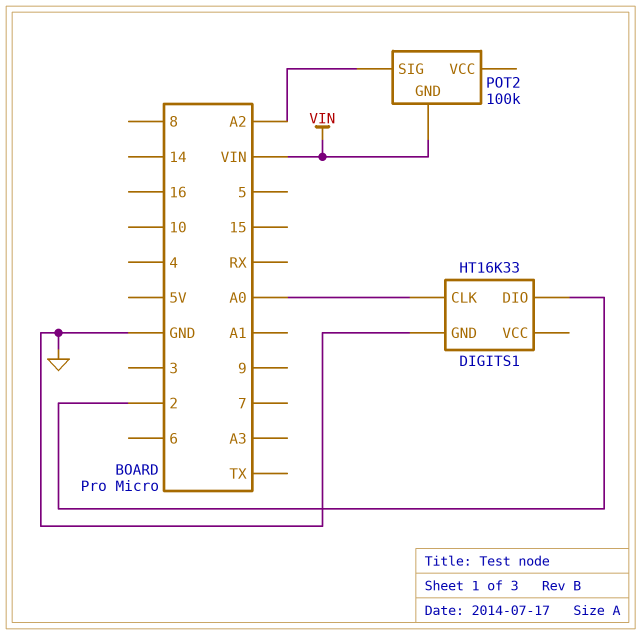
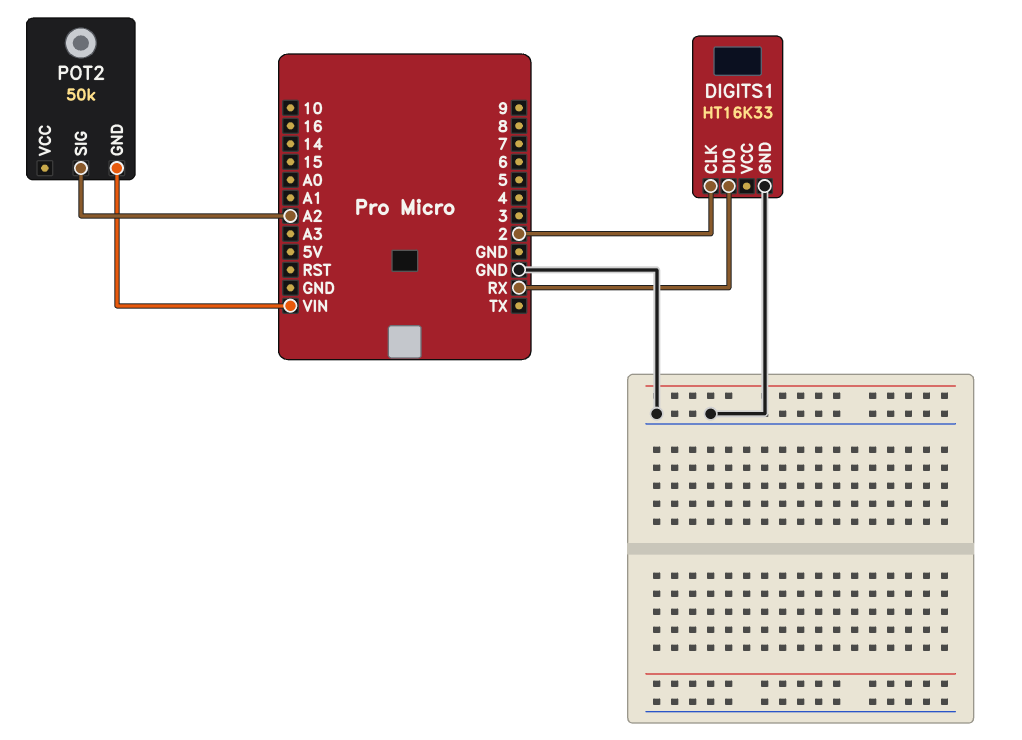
DIGITS1 pin CLK: A0 -> 2
DIGITS1 pin DIO: 2 -> RX
POT2: 100k -> 50k

